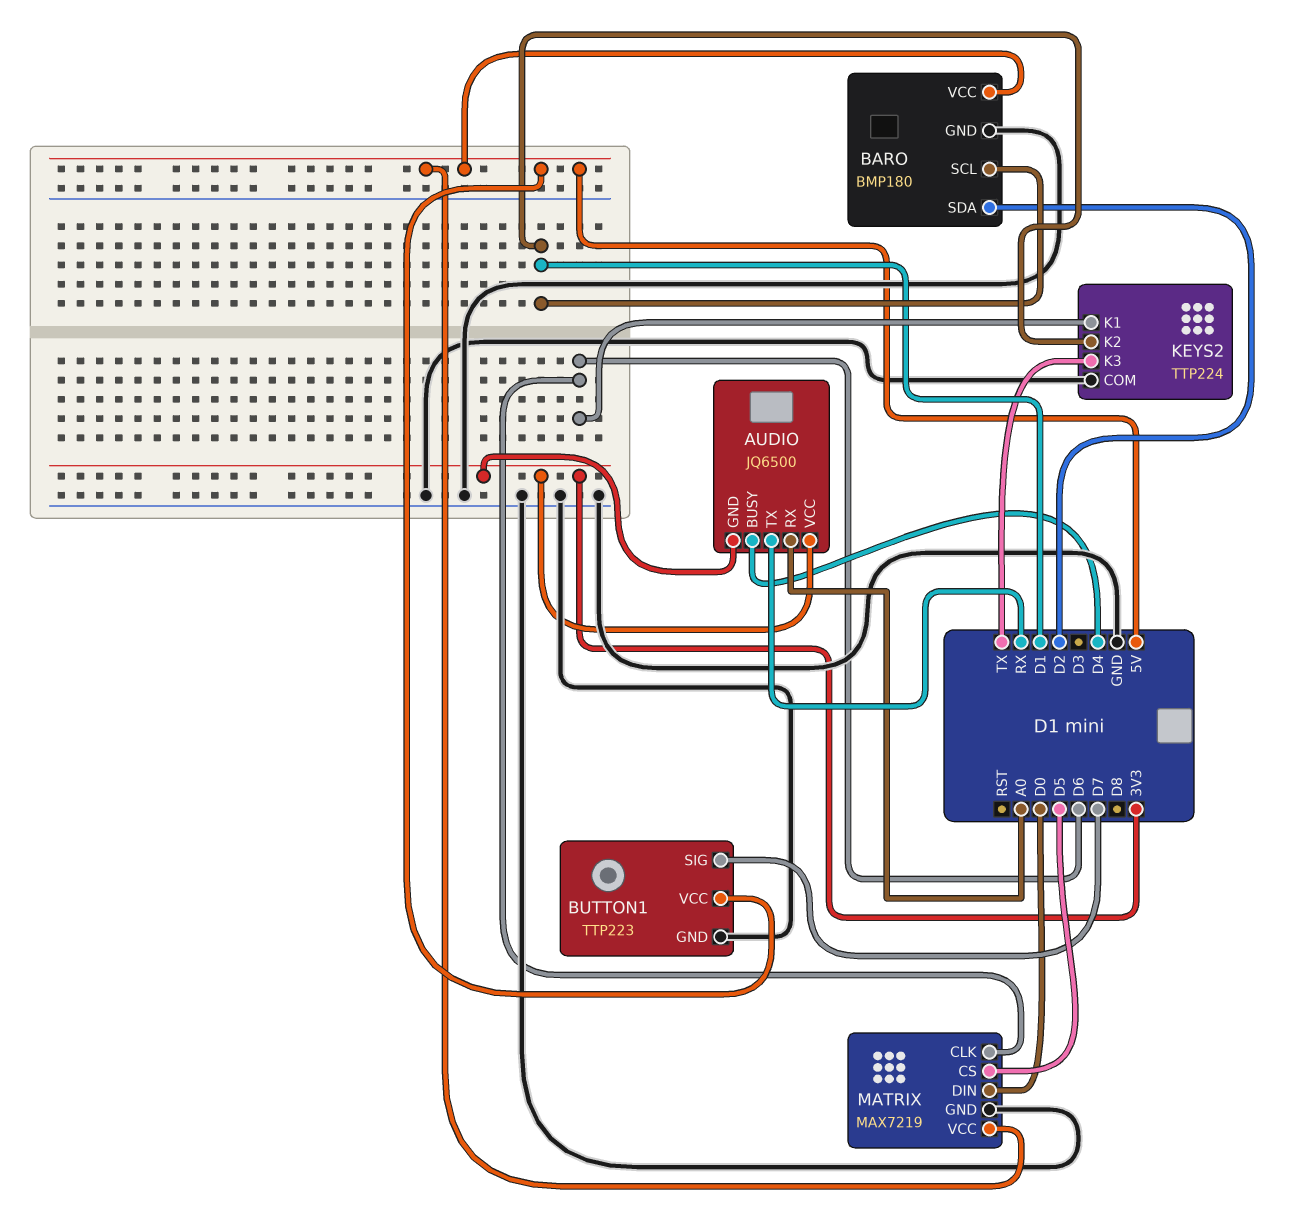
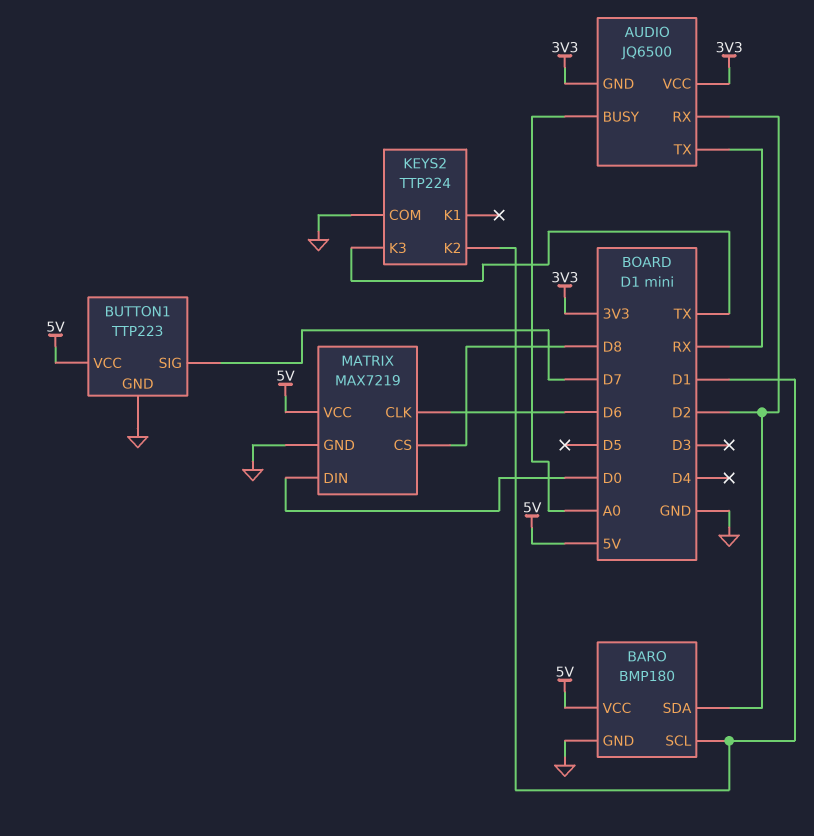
AUDIO pin BUSY: D4 -> A0
AUDIO pin RX: A0 -> D2
KEYS2 pin K1: D6 -> none
MATRIX pin CS: D5 -> D8

